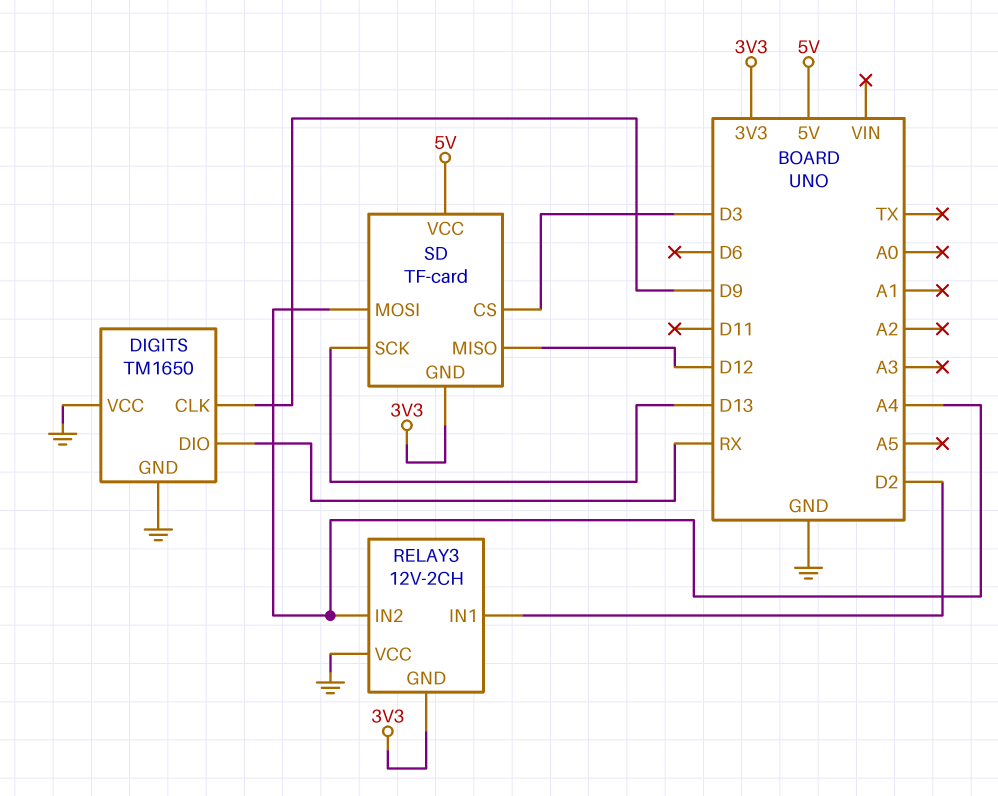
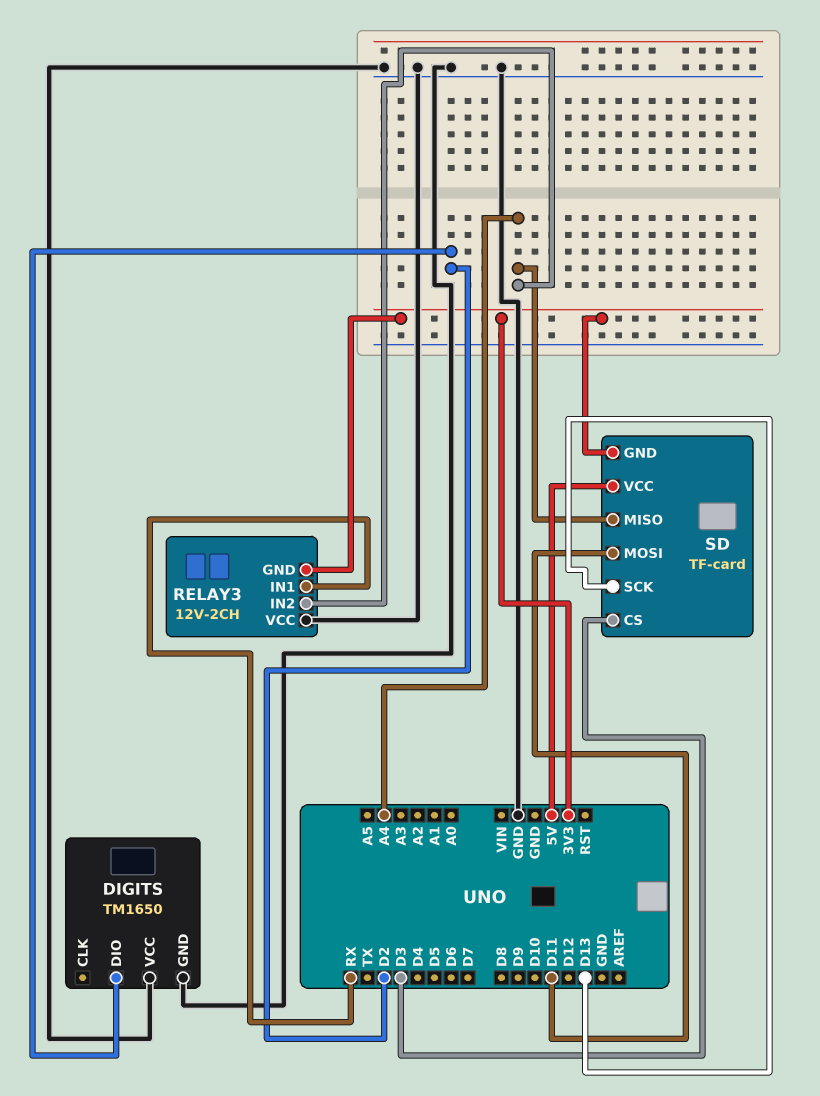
DIGITS pin CLK: D9 -> none
DIGITS pin DIO: RX -> D2
RELAY3 pin IN1: D2 -> RX
SD pin MISO: D12 -> A4
SD pin MOSI: A4 -> D11

